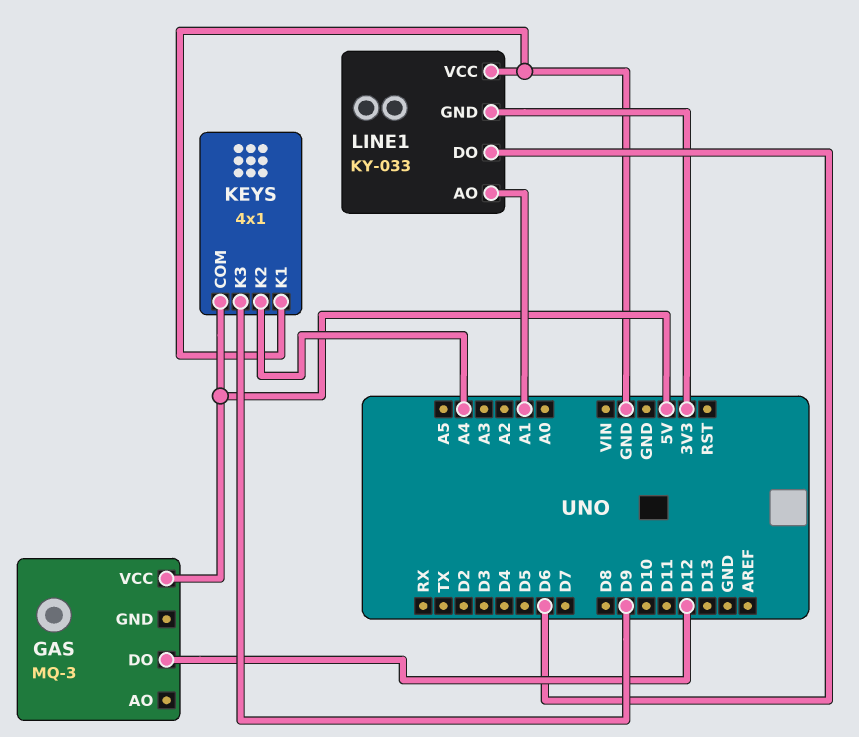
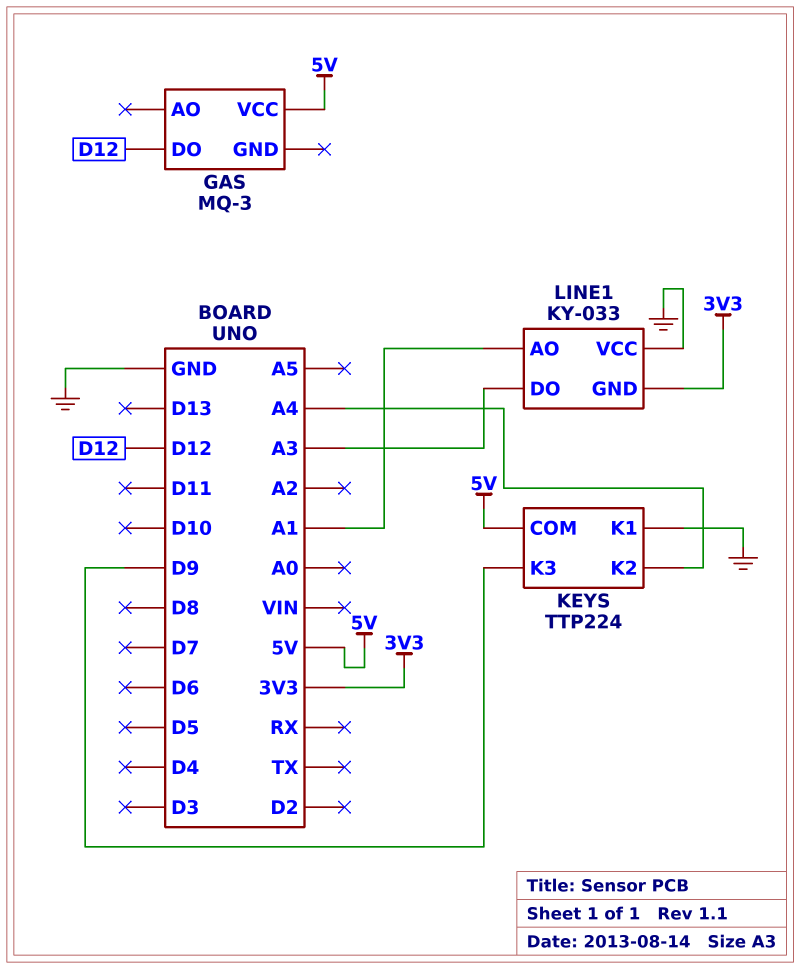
KEYS: 4x1 -> TTP224
LINE1 pin DO: D6 -> A3

